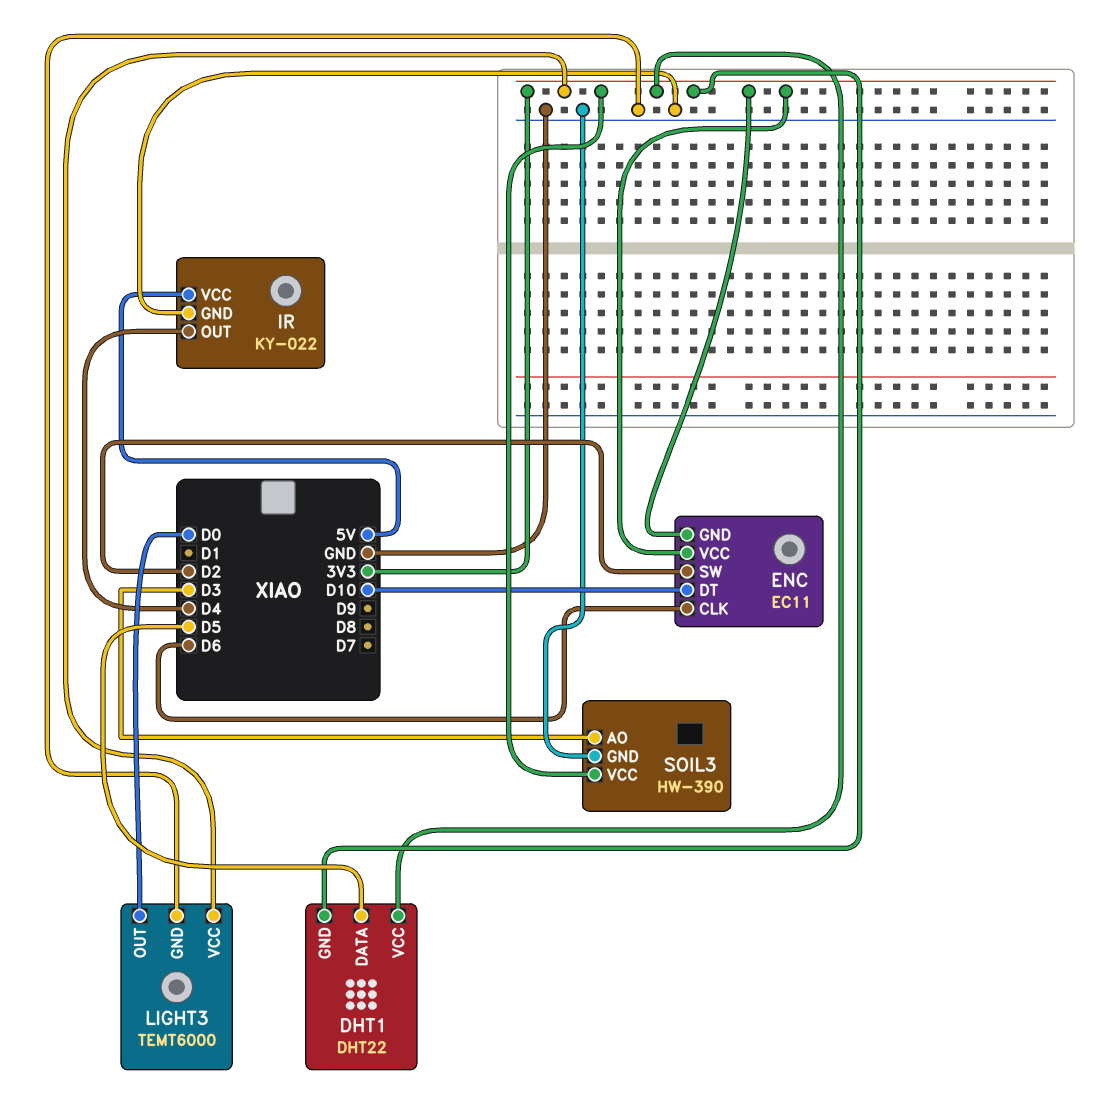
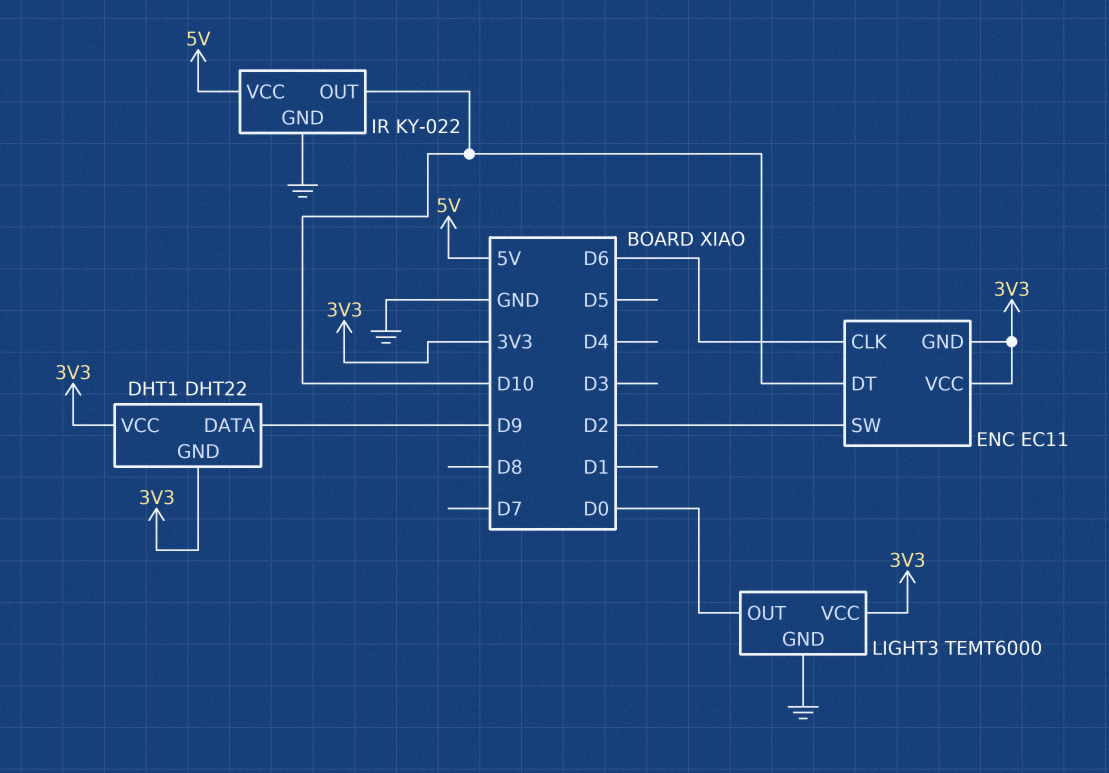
DHT1 pin DATA: D5 -> D9
IR pin OUT: D4 -> D10
SOIL3: HW-390 -> none
SOIL3 pin AO: D3 -> none
SOIL3 pin GND: GND -> none
SOIL3 pin VCC: 3V3 -> none

